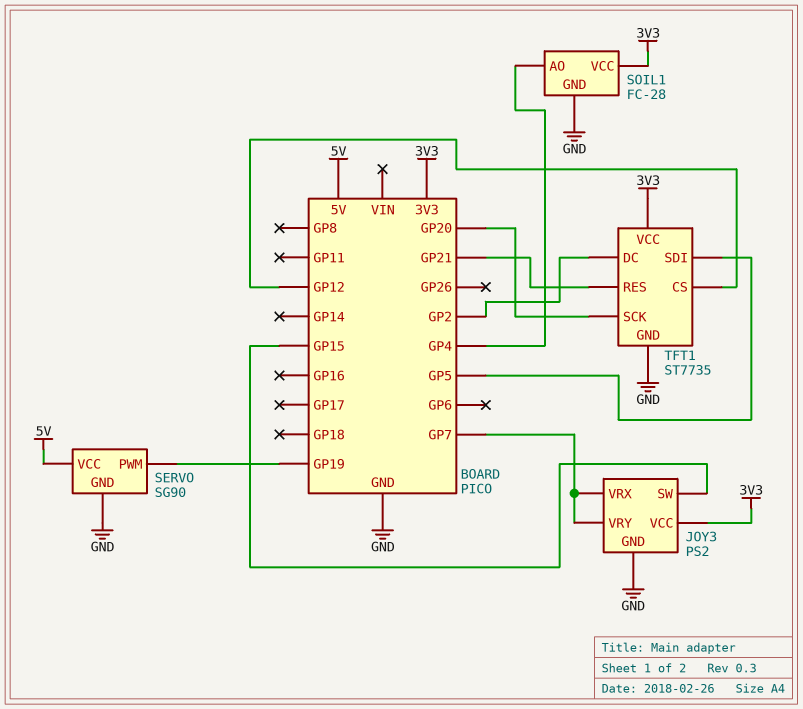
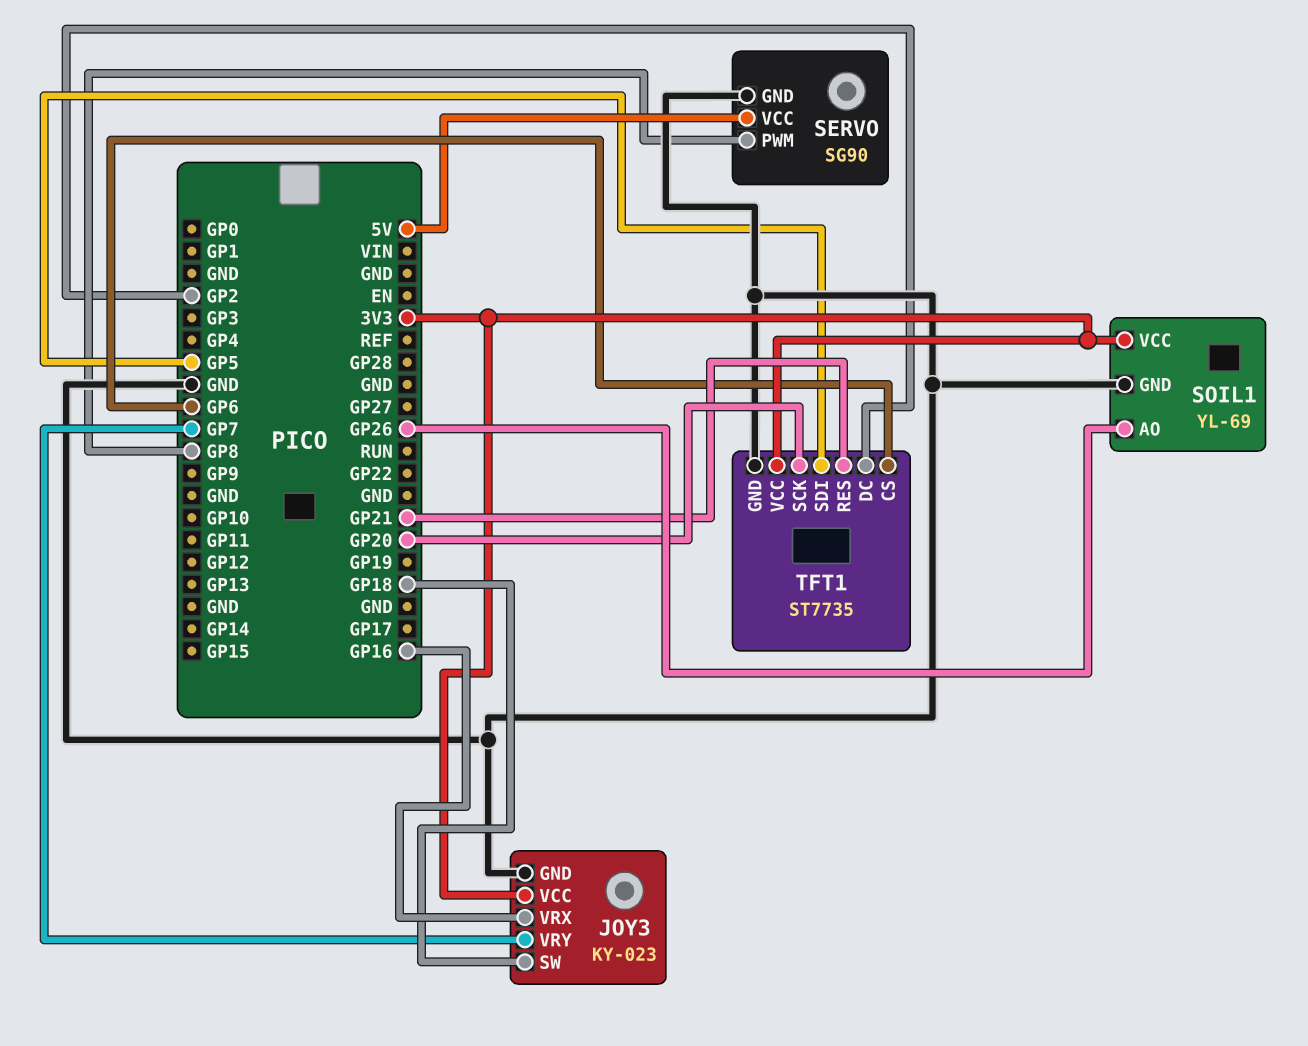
JOY3: PS2 -> KY-023
JOY3 pin SW: GP15 -> GP18
JOY3 pin VRX: GP7 -> GP16
SERVO pin PWM: GP19 -> GP8
SOIL1: FC-28 -> YL-69
SOIL1 pin AO: GP4 -> GP26
TFT1 pin CS: GP12 -> GP6

